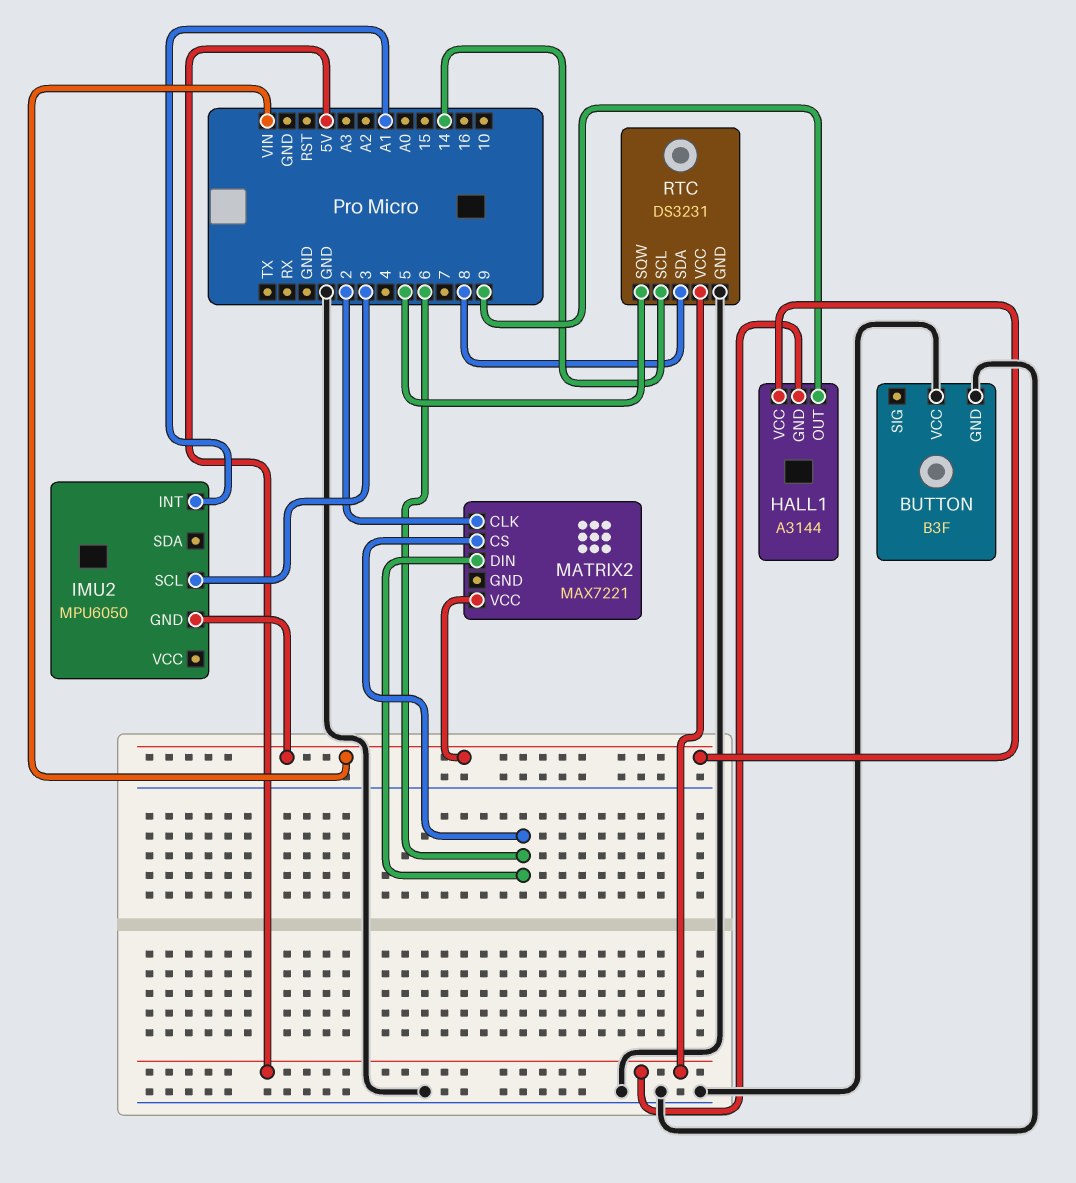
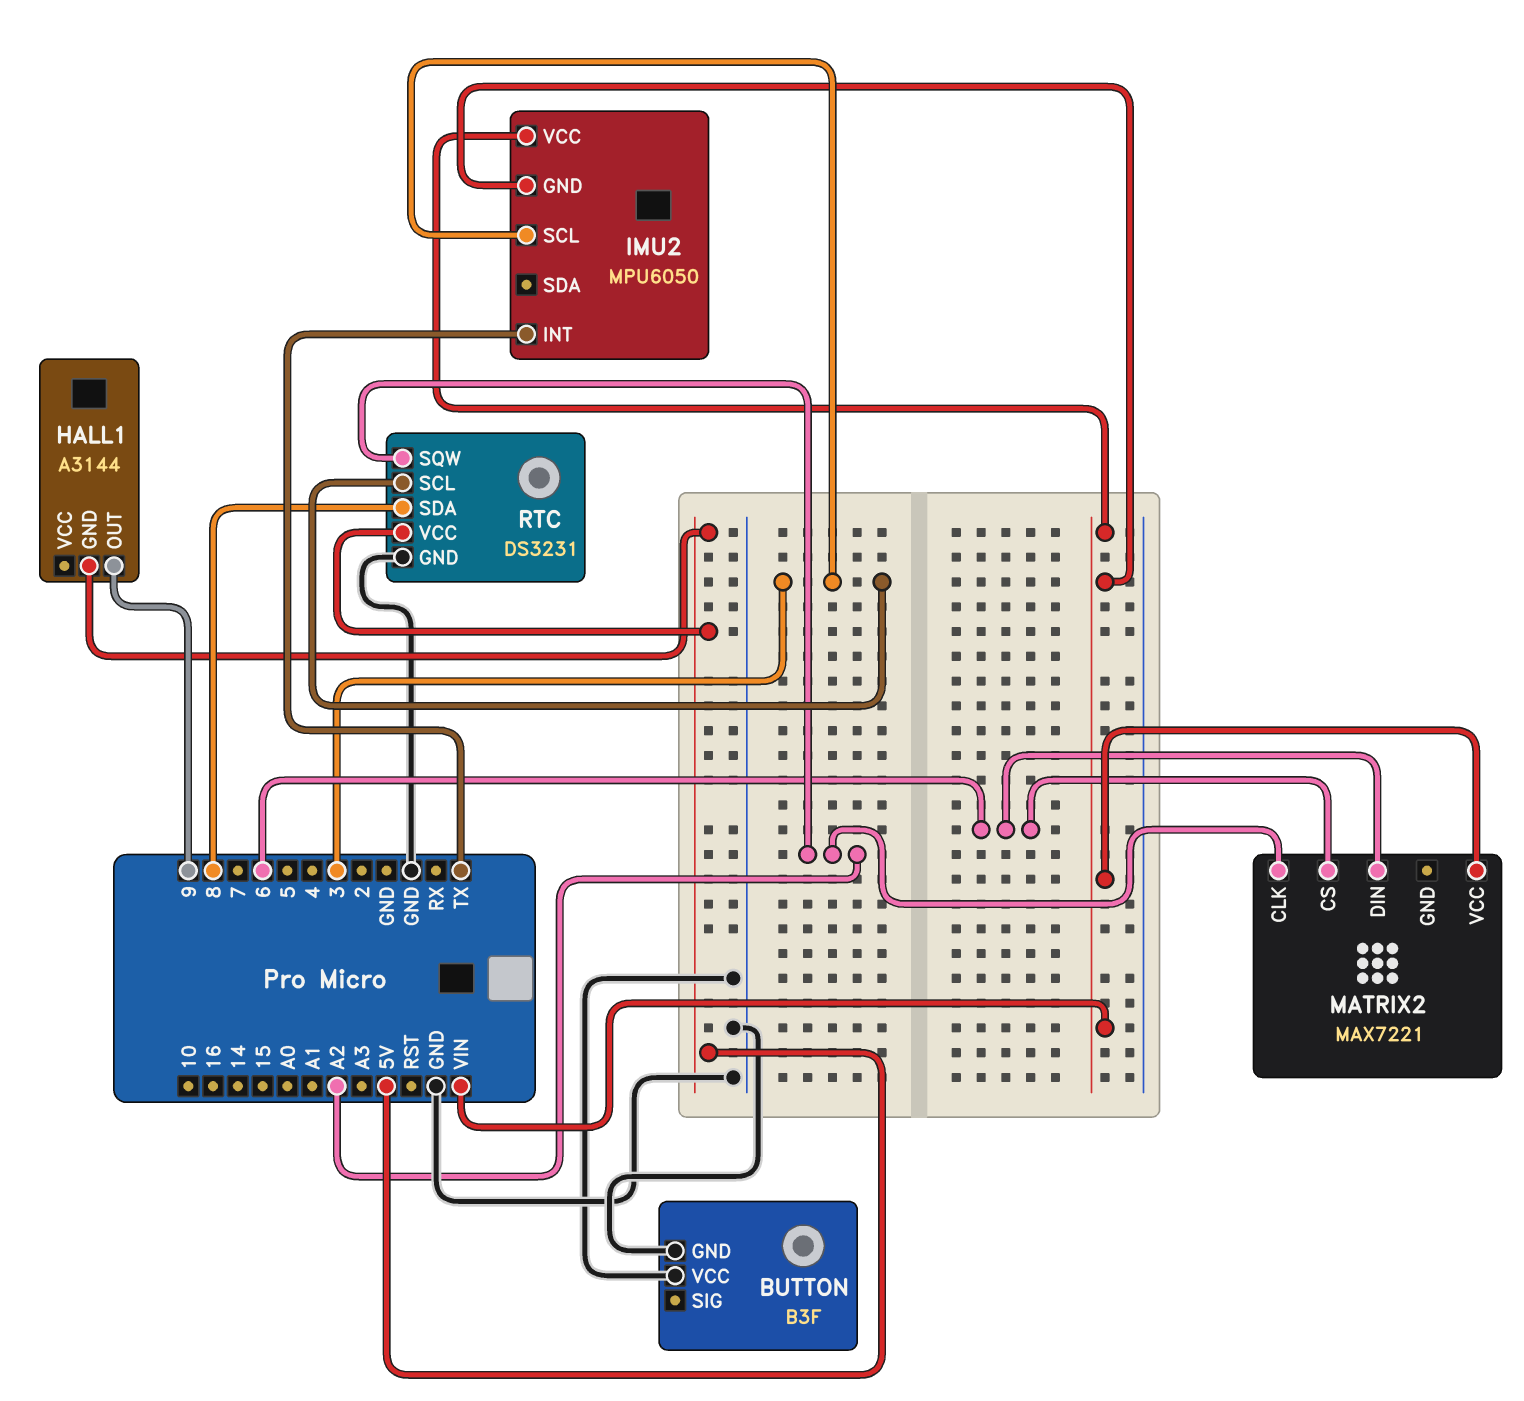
HALL1 pin VCC: VIN -> none
IMU2 pin INT: A1 -> TX
IMU2 pin VCC: none -> VIN
MATRIX2 pin CLK: 2 -> A2
RTC pin SCL: 14 -> 3
RTC pin SQW: 5 -> A2

